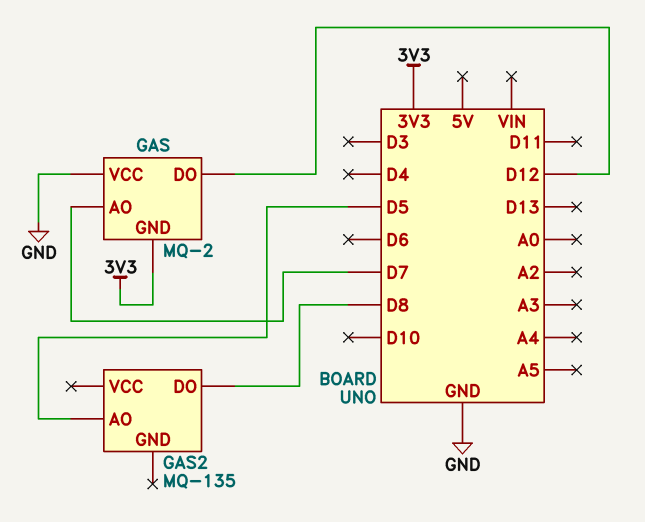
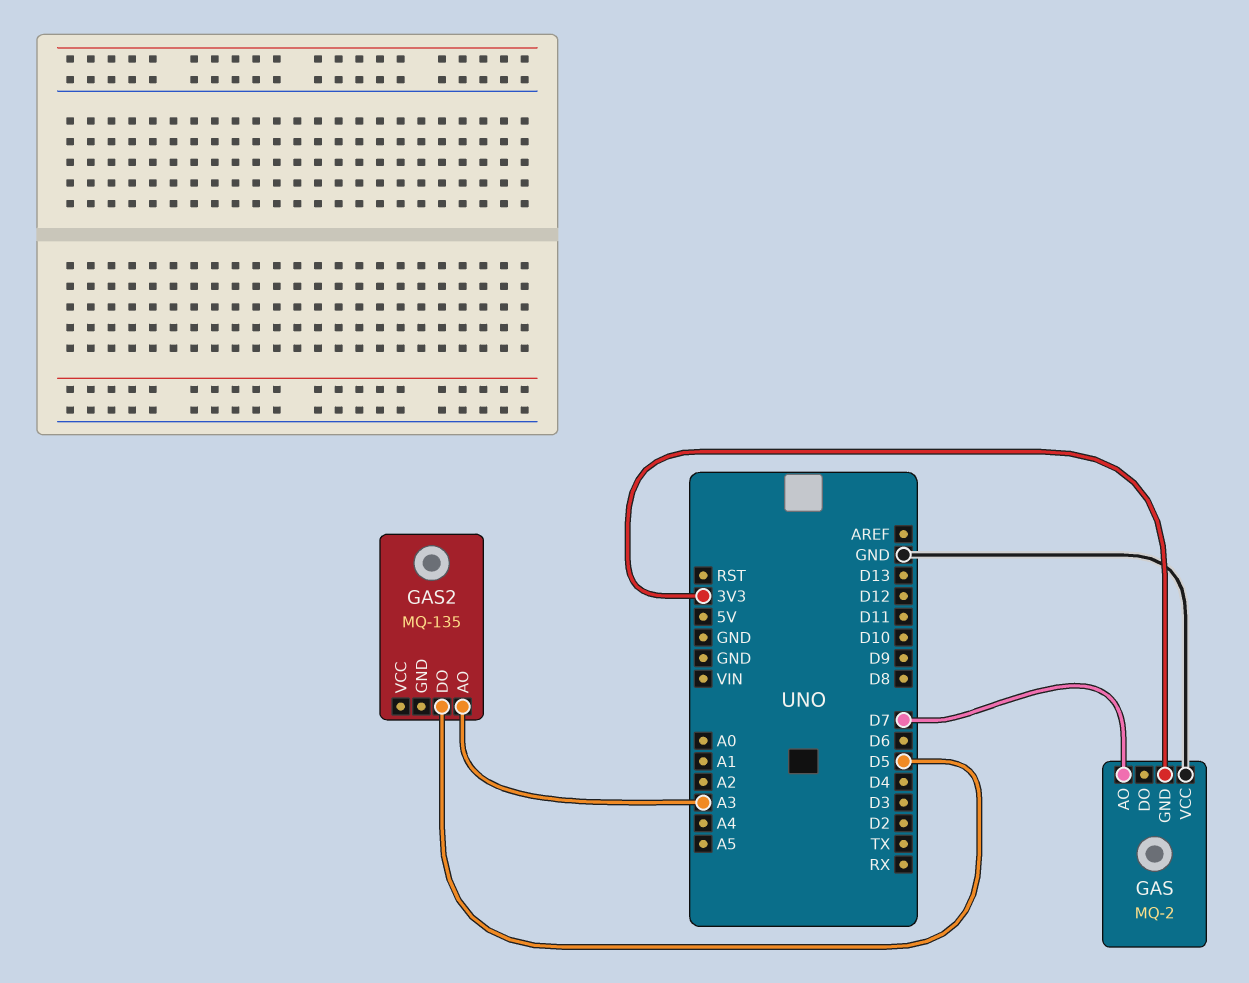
GAS pin DO: D12 -> none
GAS2 pin AO: D5 -> A3
GAS2 pin DO: D8 -> D5

